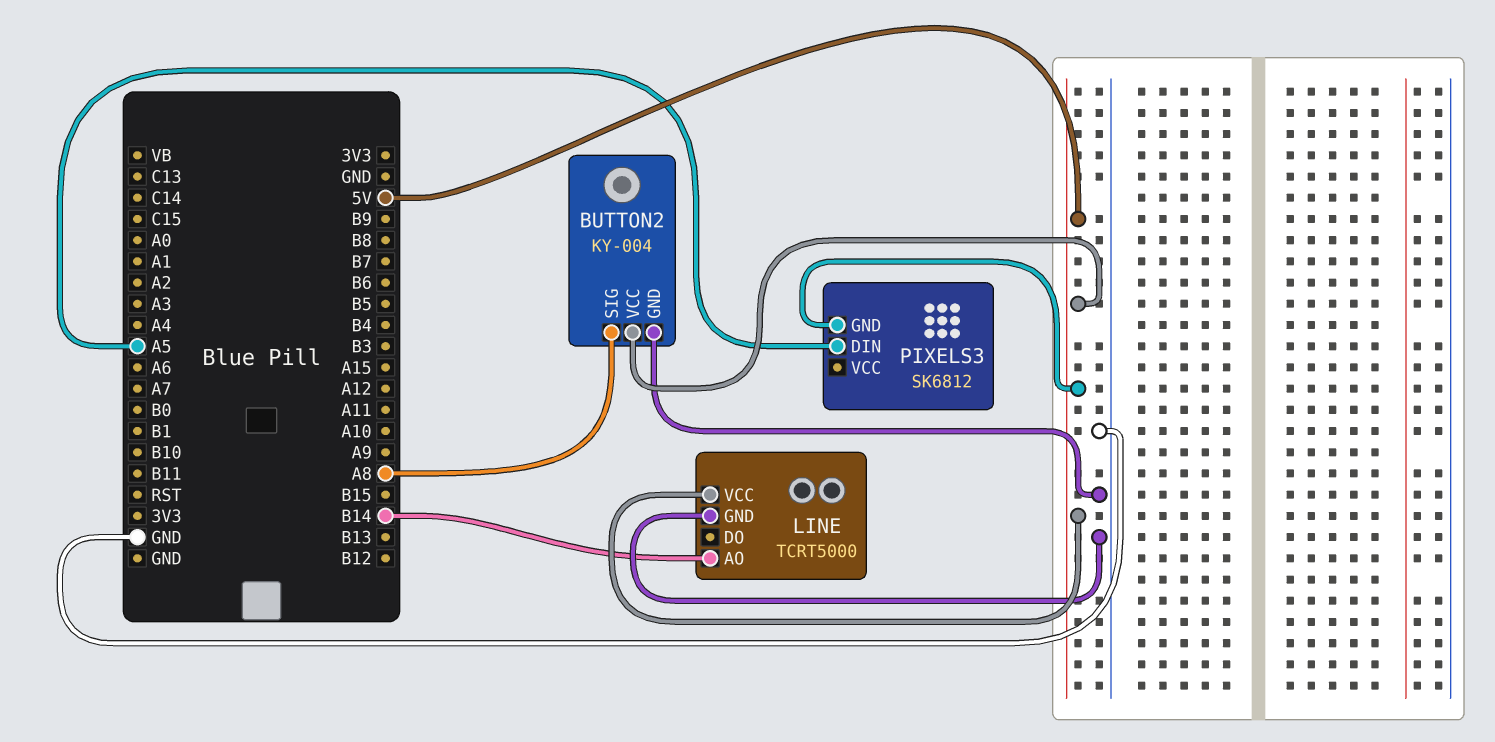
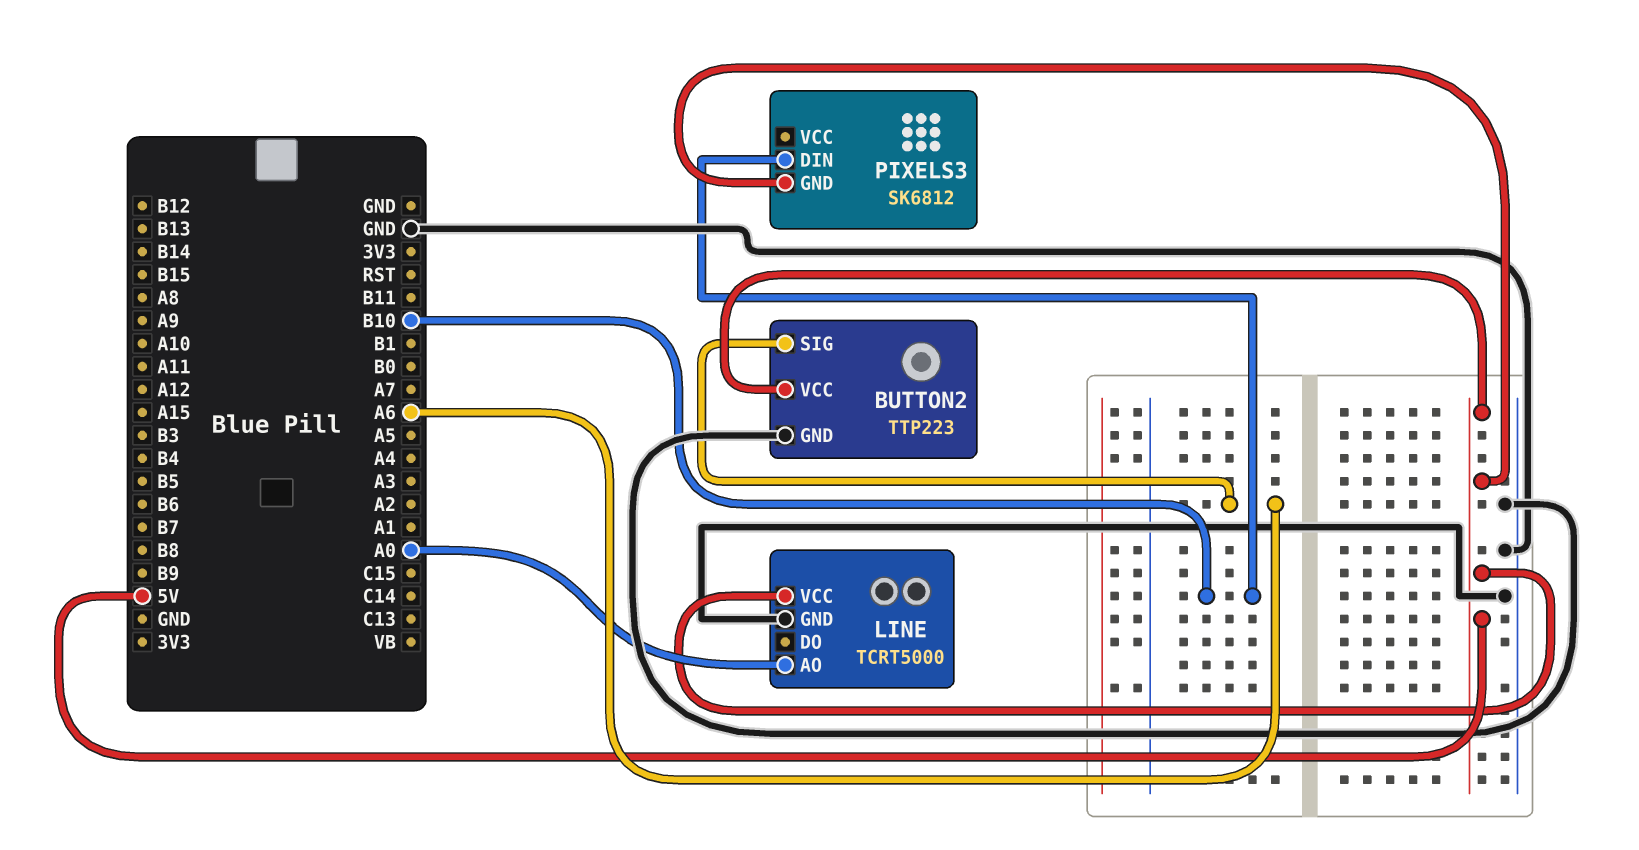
BUTTON2: KY-004 -> TTP223
BUTTON2 pin SIG: A8 -> A6
LINE pin AO: B14 -> A0
PIXELS3 pin DIN: A5 -> B10

